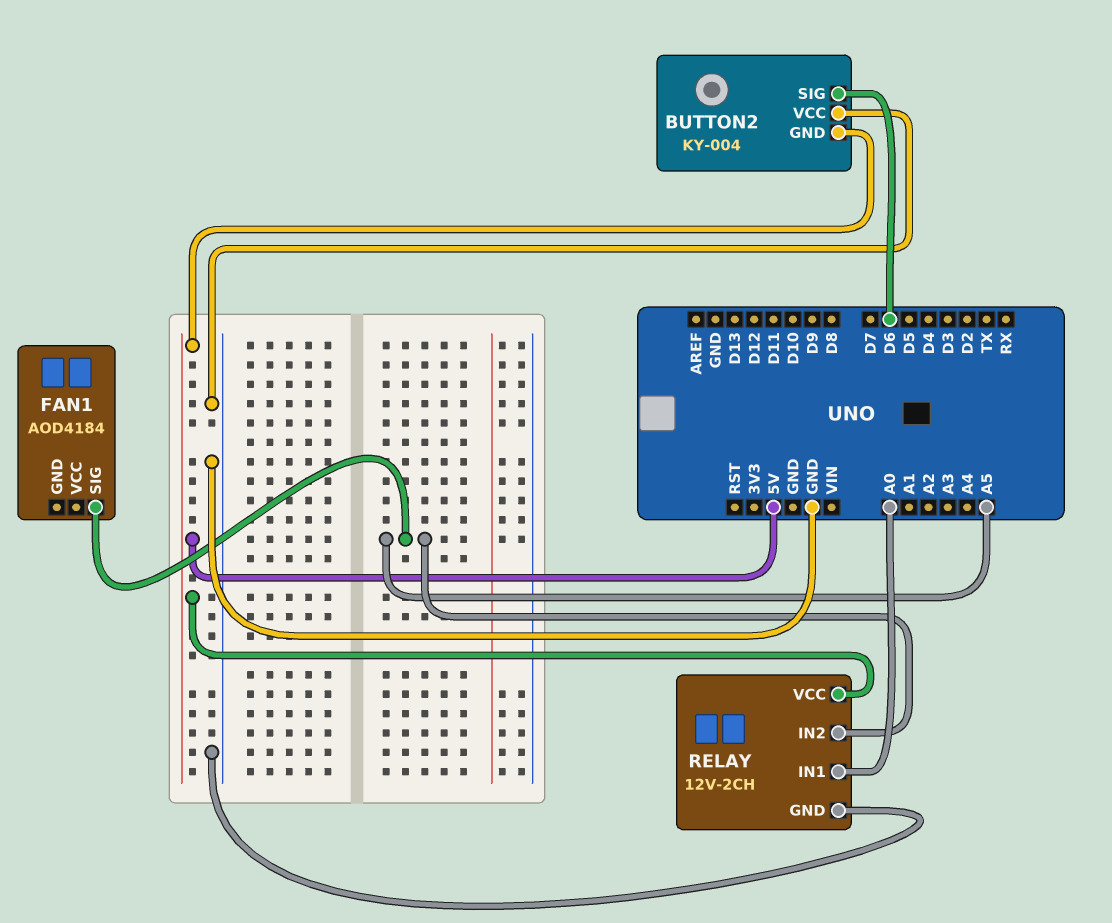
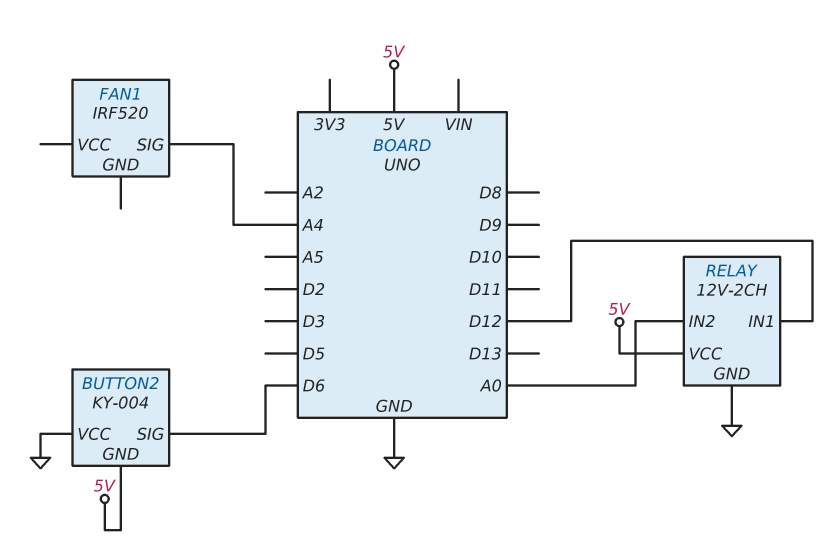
FAN1: AOD4184 -> IRF520
FAN1 pin SIG: A5 -> A4
RELAY pin IN1: A0 -> D12
RELAY pin IN2: A5 -> A0

